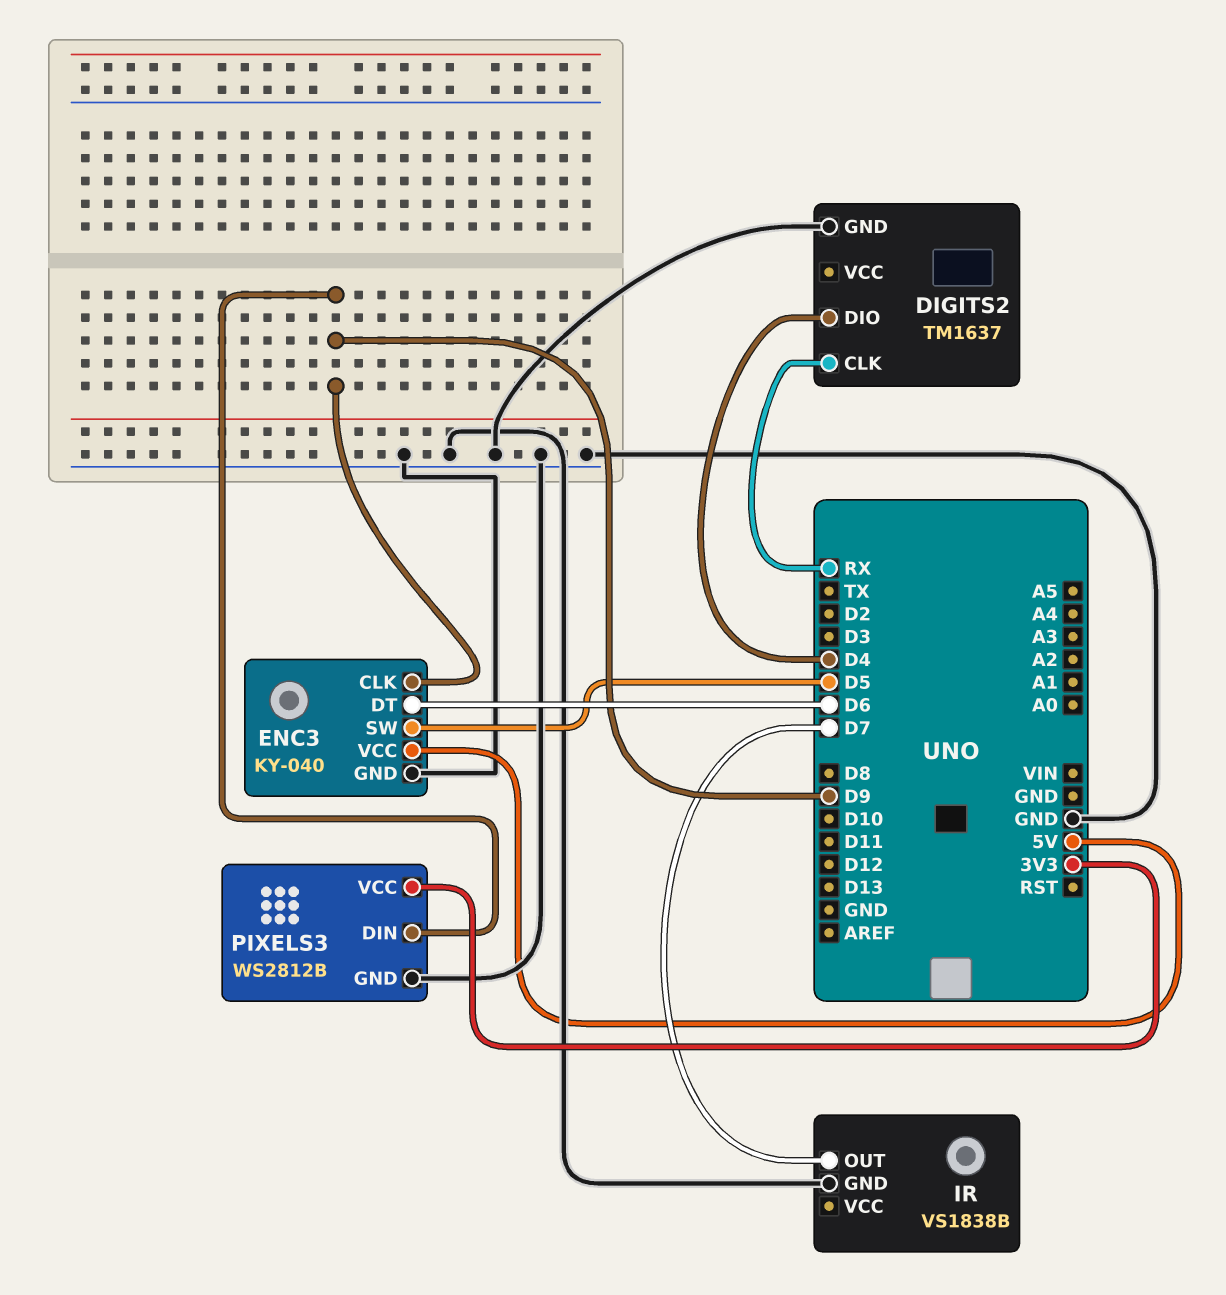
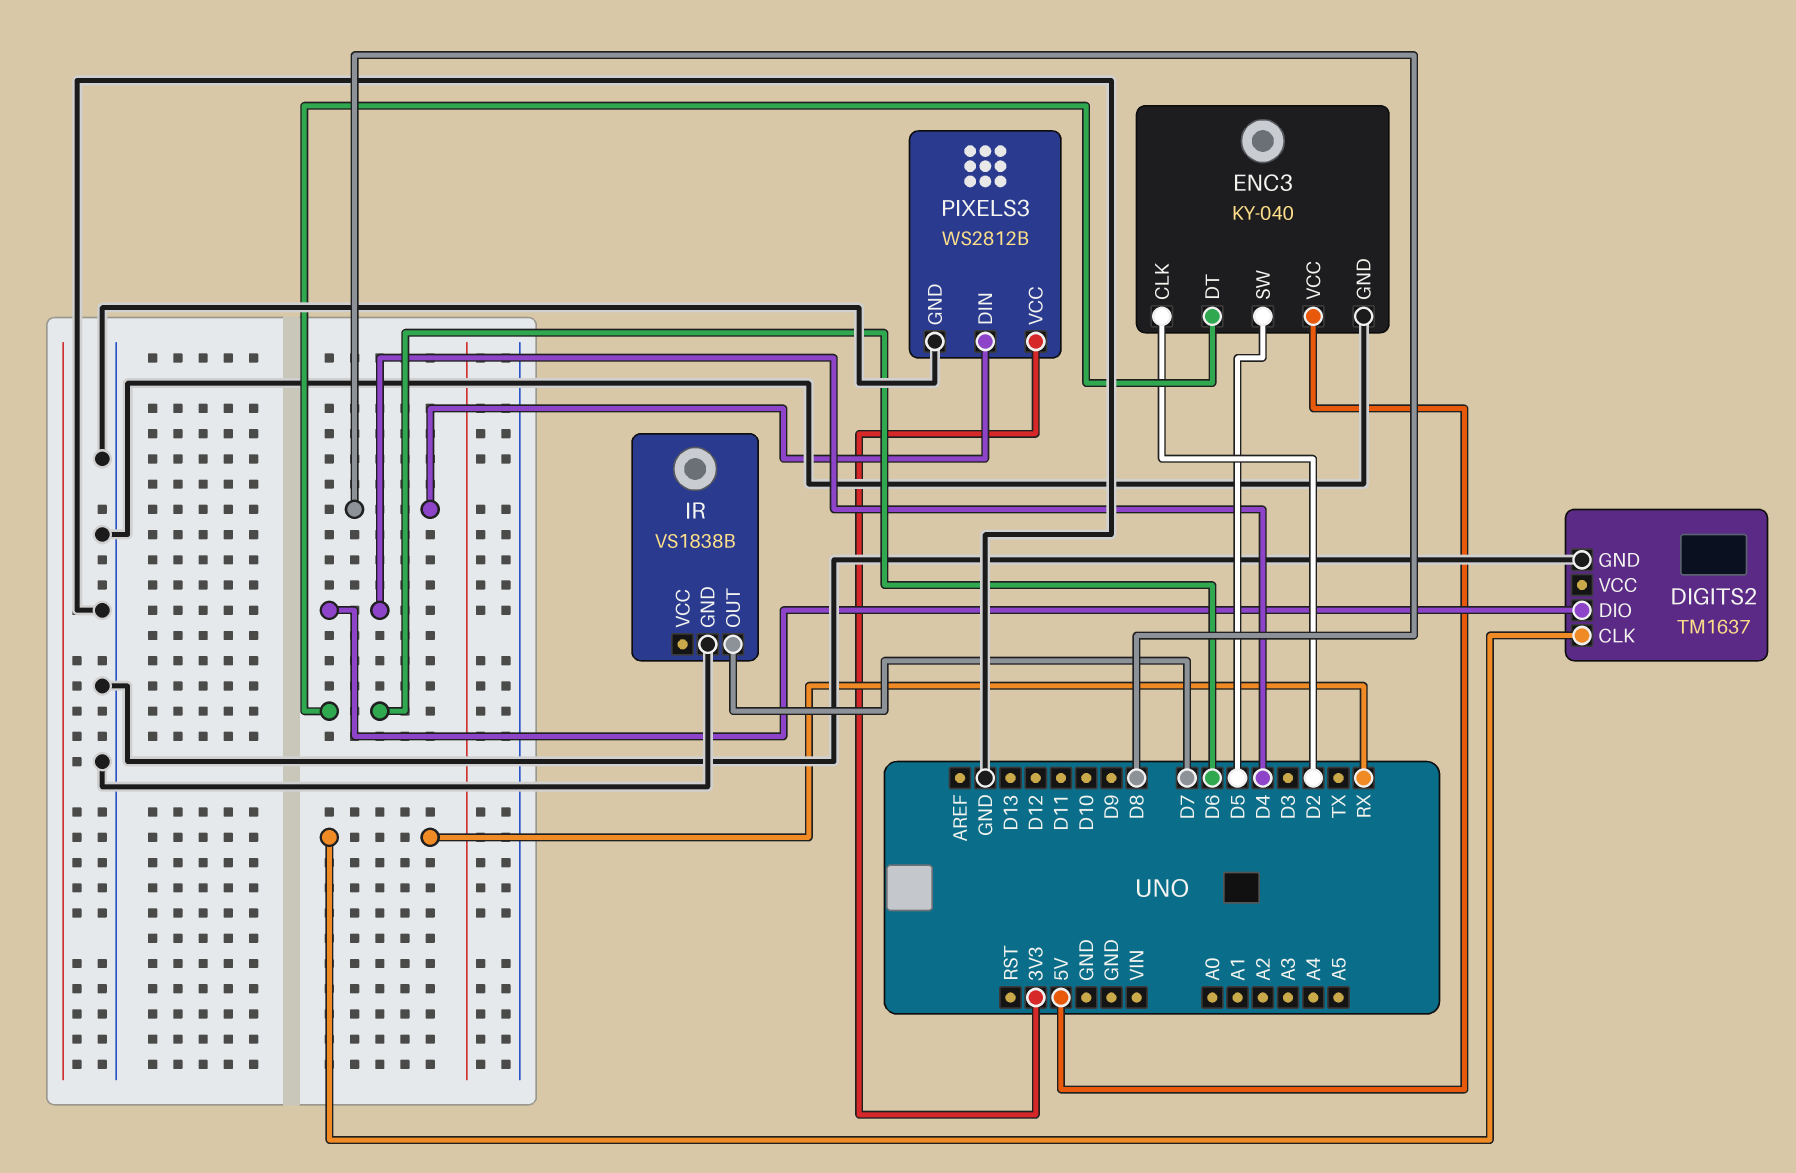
ENC3 pin CLK: D9 -> D2
PIXELS3 pin DIN: D9 -> D8

